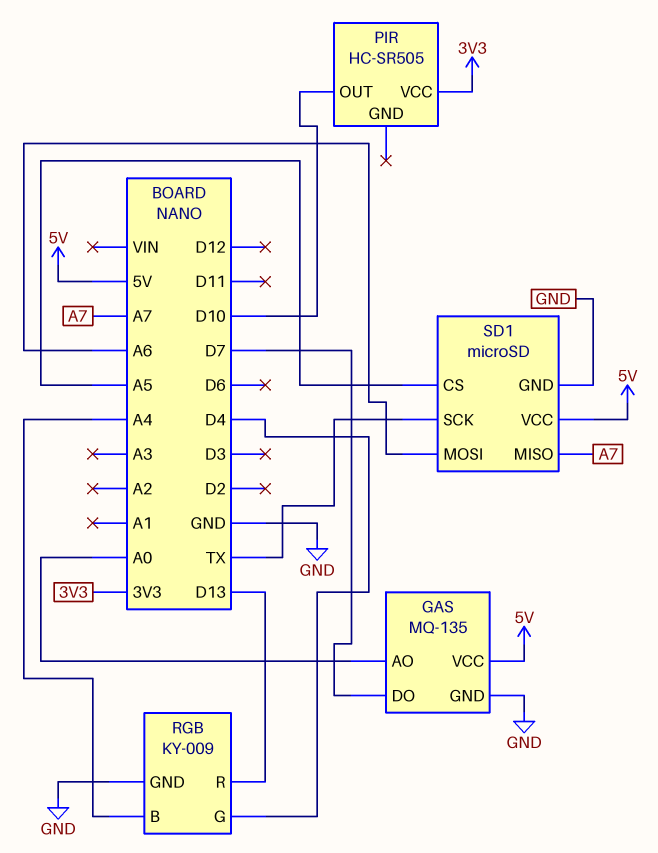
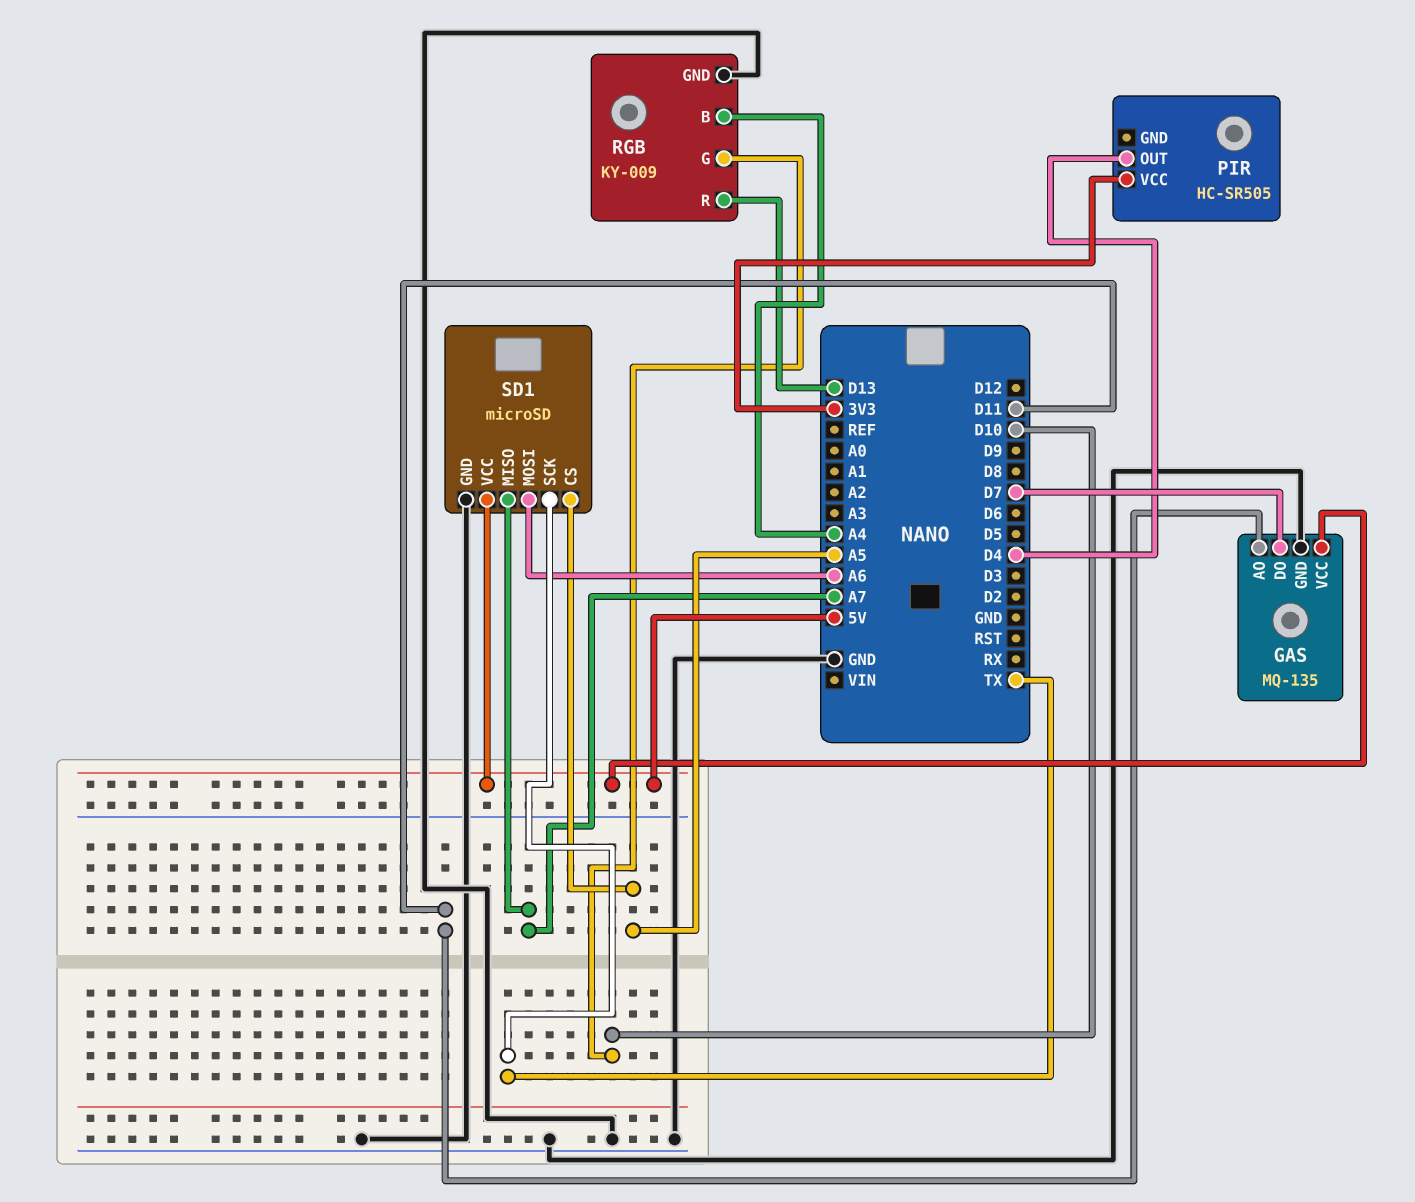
GAS pin AO: A0 -> D11
PIR pin OUT: D10 -> D4
RGB pin G: D4 -> D10

